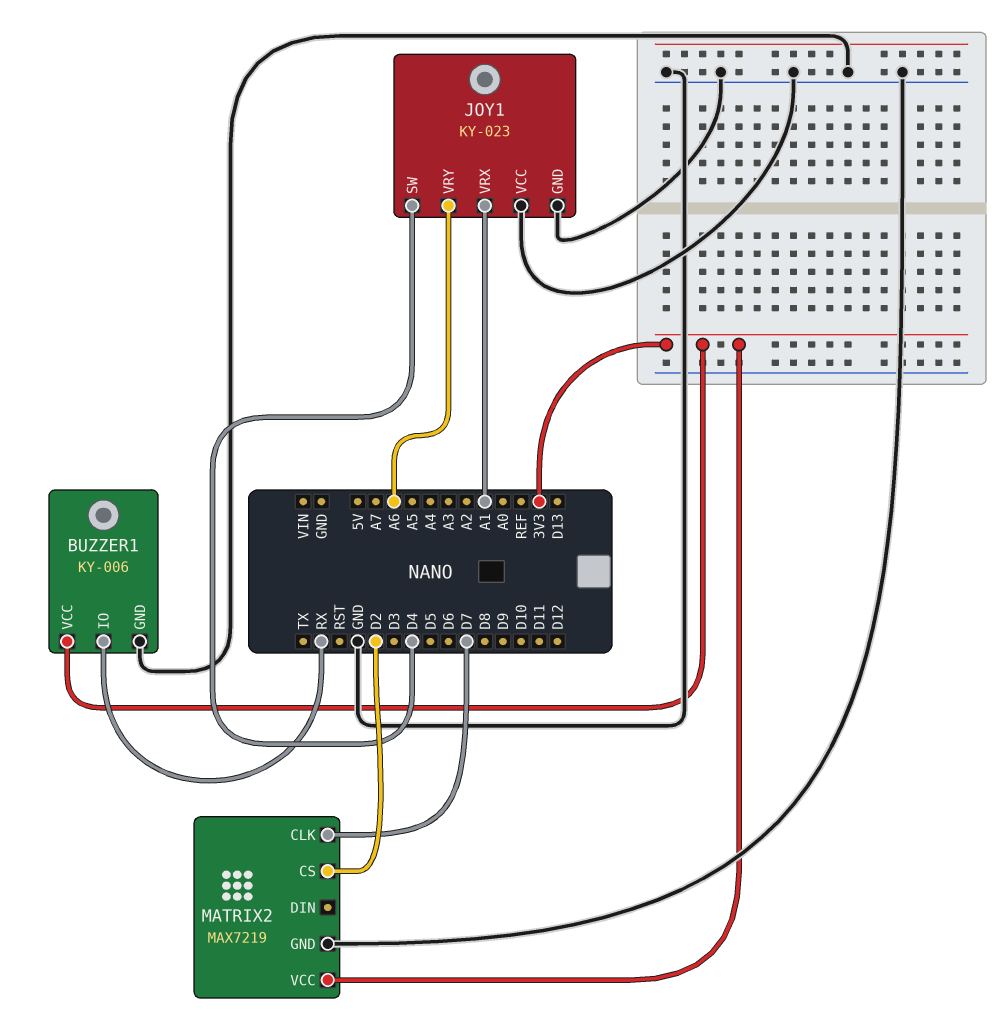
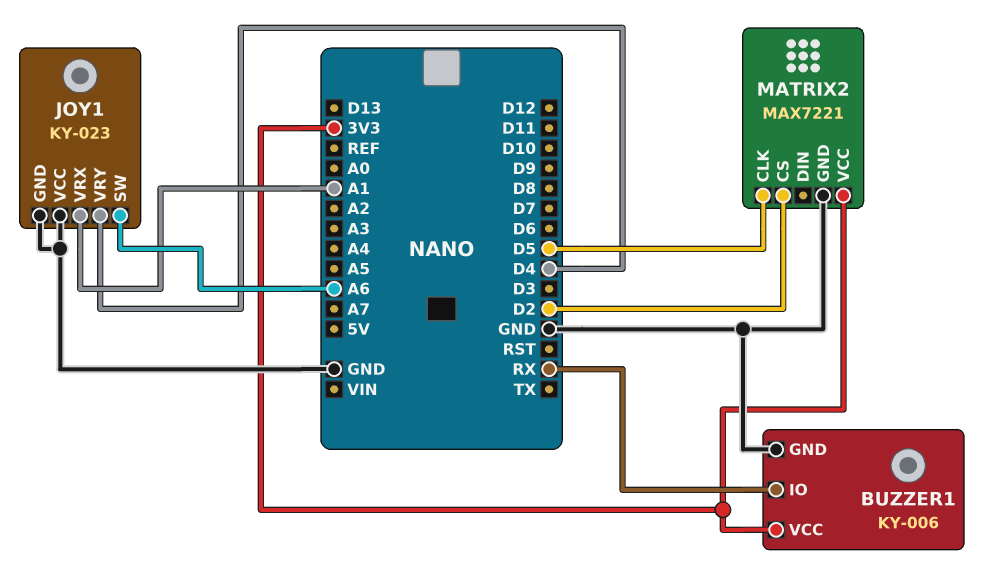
JOY1 pin SW: D4 -> A6
JOY1 pin VRY: A6 -> D4
MATRIX2: MAX7219 -> MAX7221
MATRIX2 pin CLK: D7 -> D5

